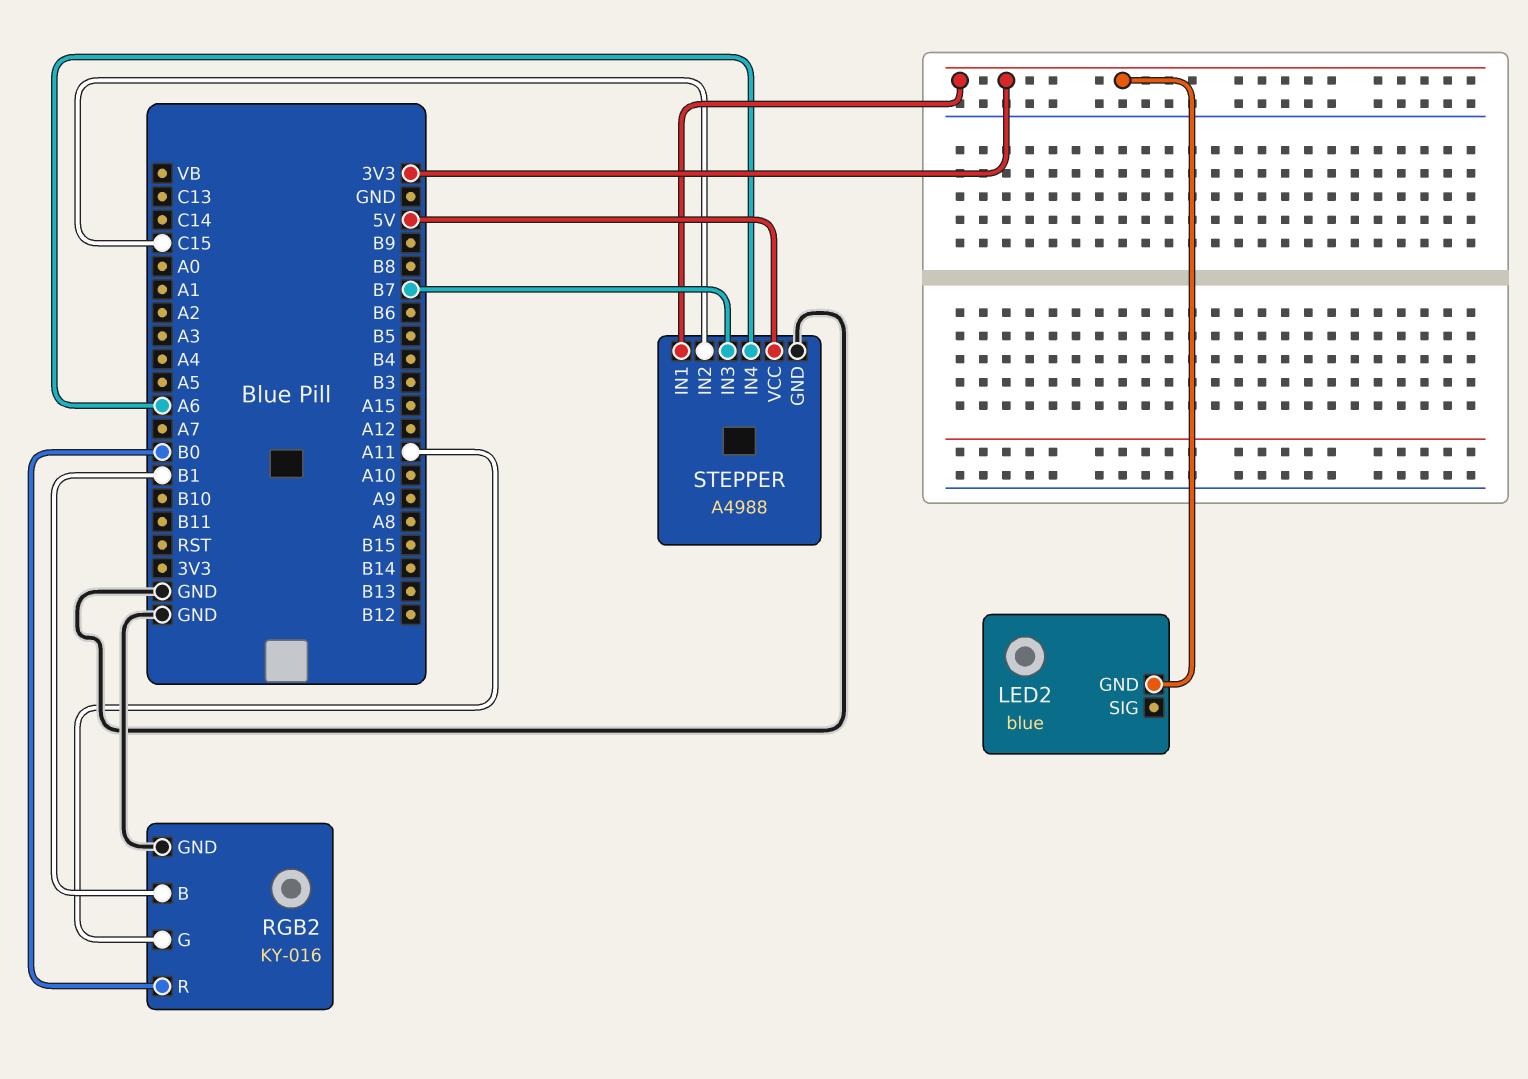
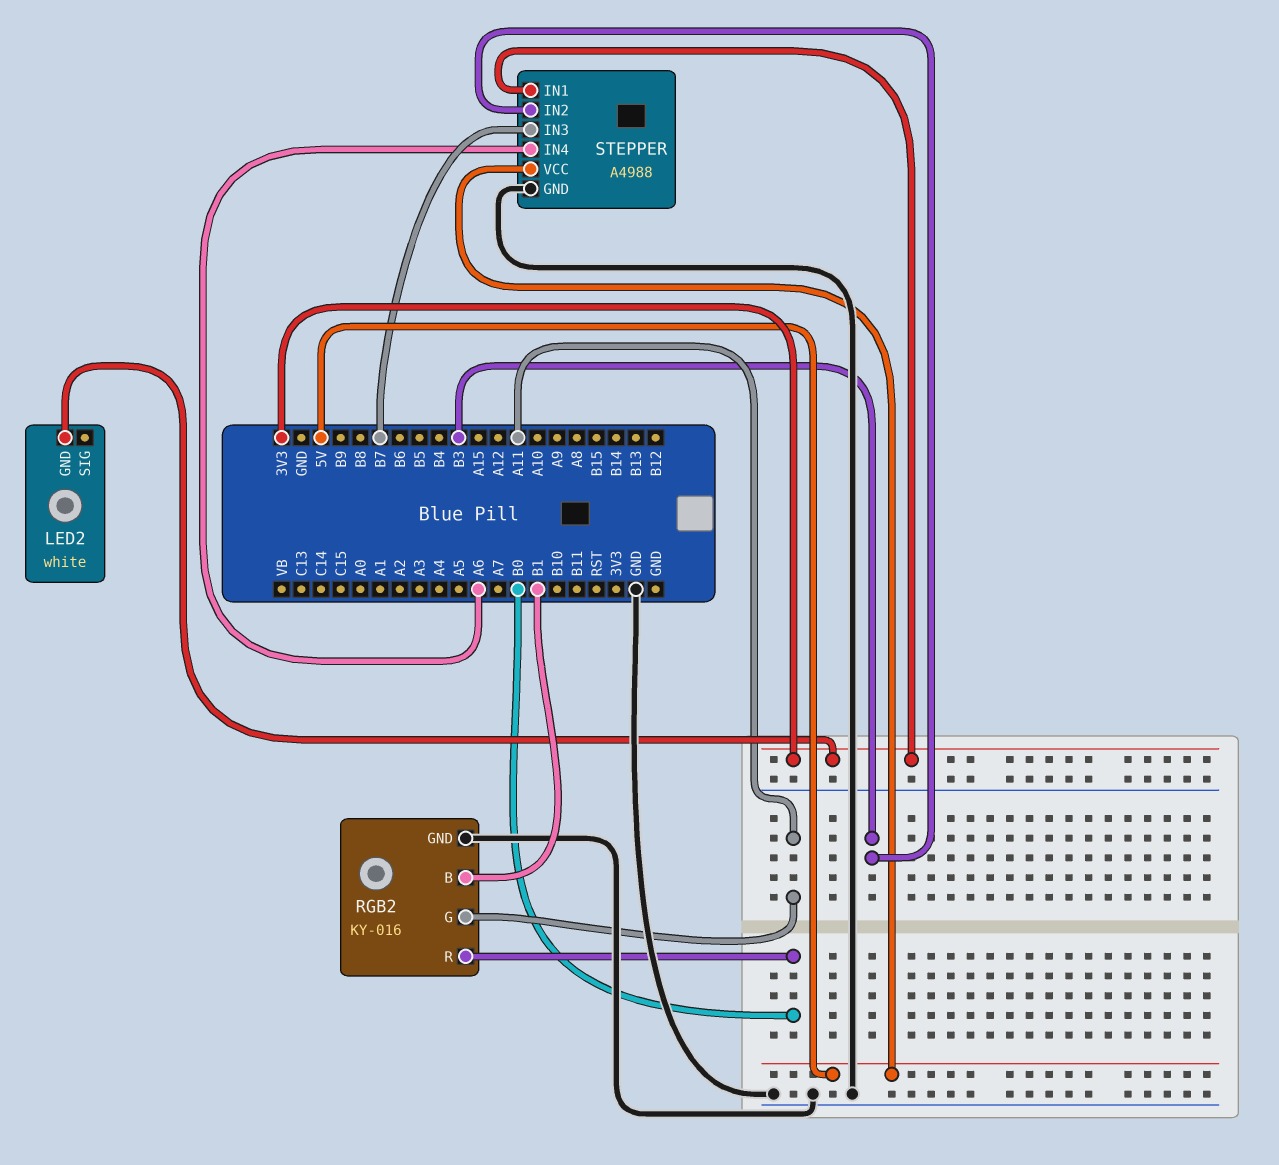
LED2: blue -> white
STEPPER pin IN2: C15 -> B3

